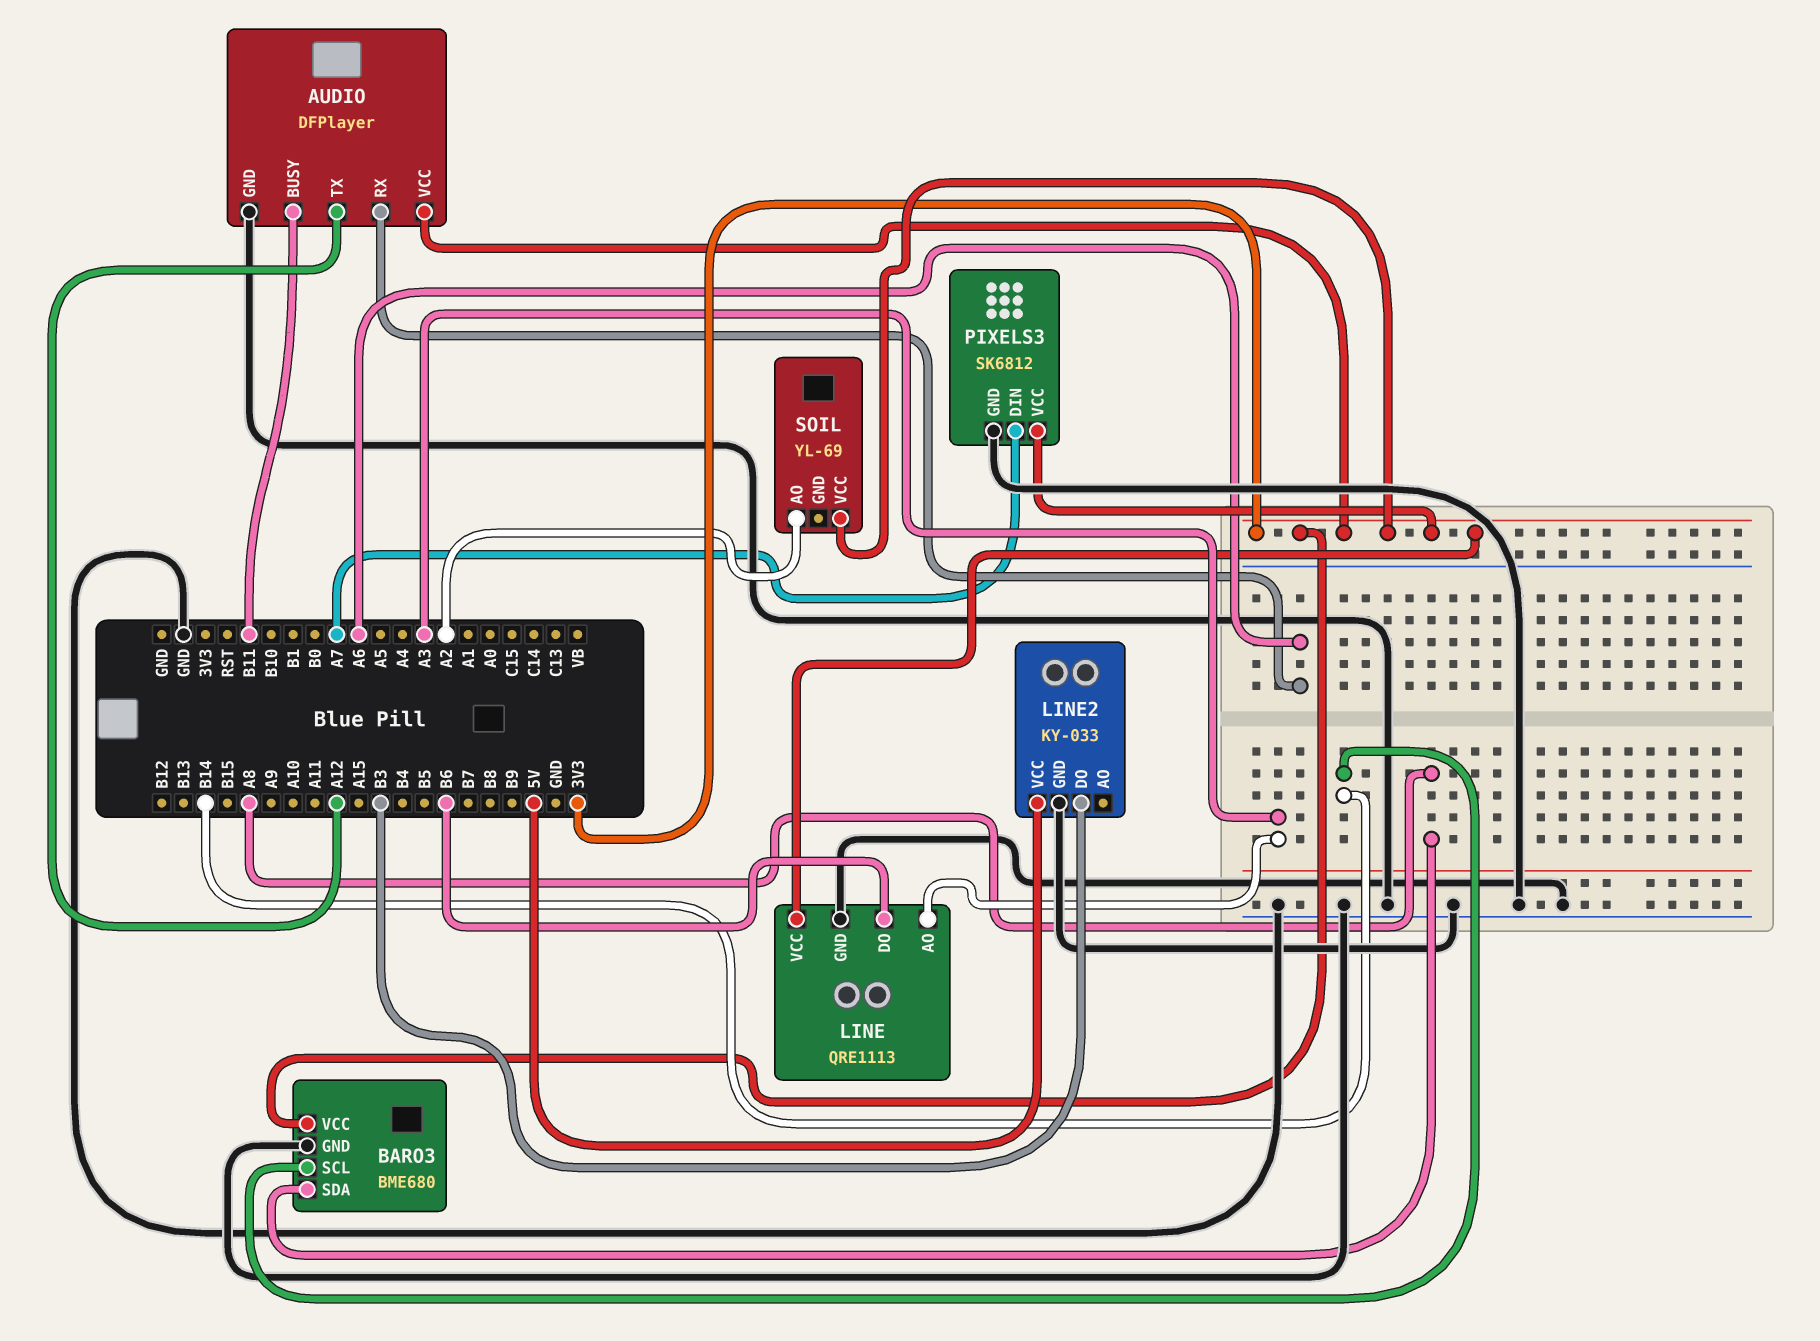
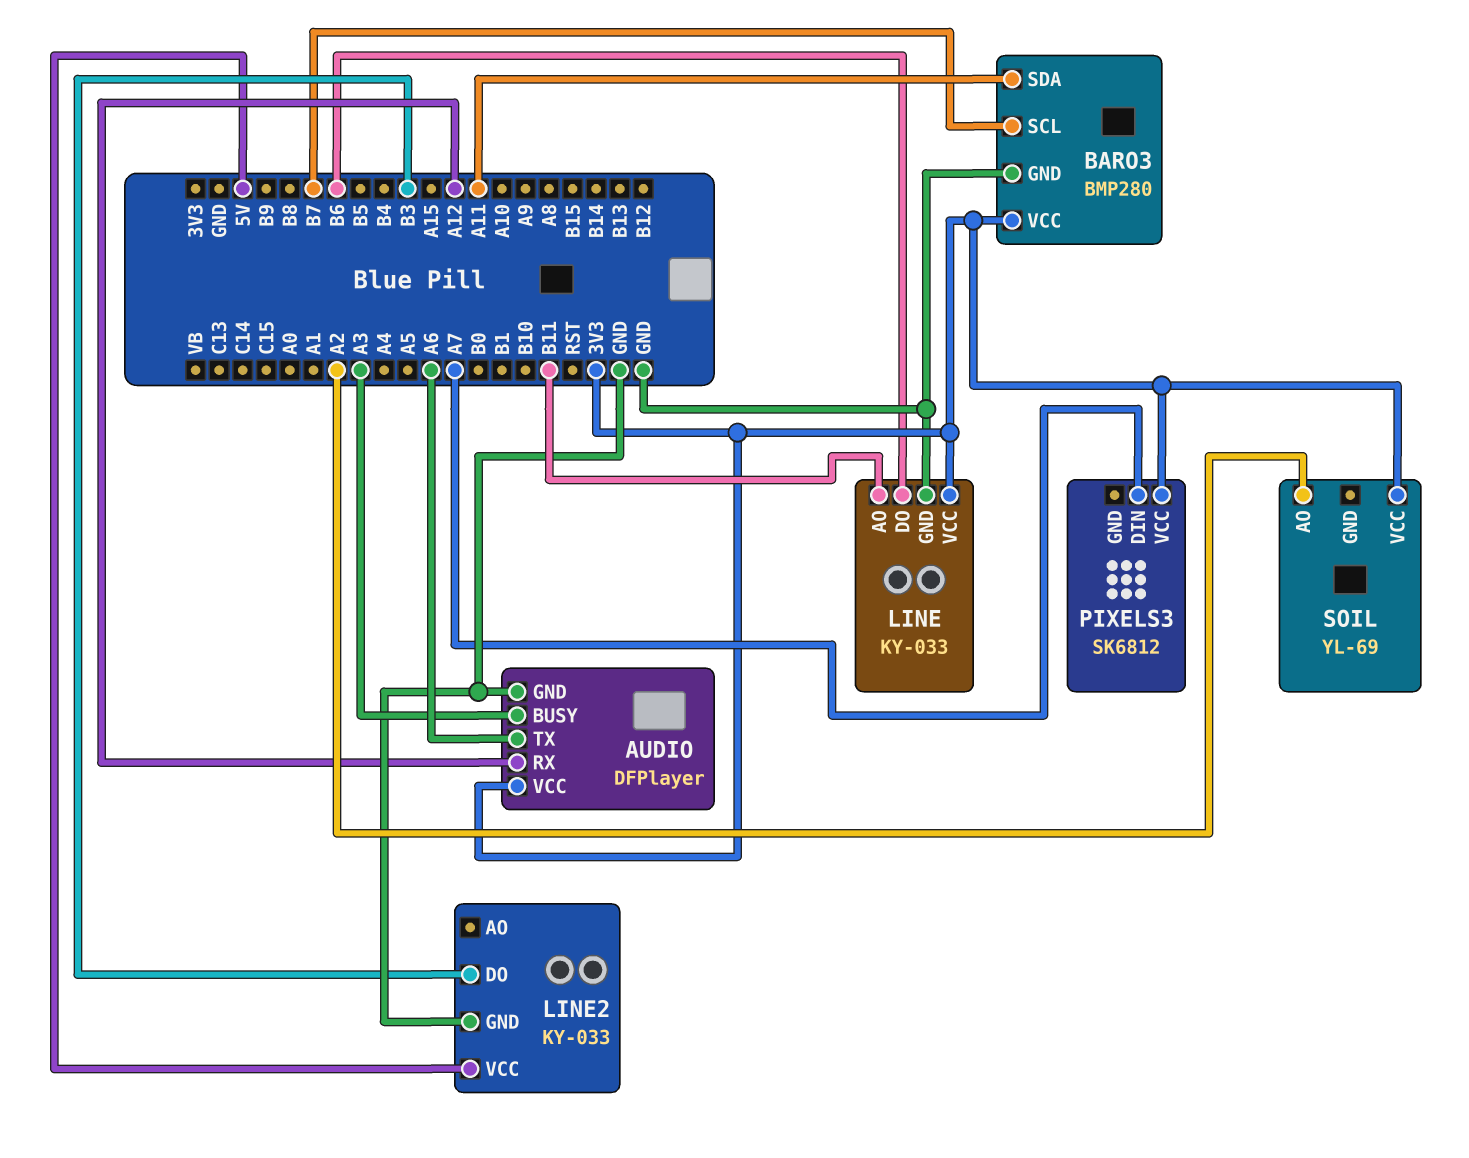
AUDIO pin BUSY: B11 -> A3
AUDIO pin RX: A6 -> A12
AUDIO pin TX: A12 -> A6
BARO3: BME680 -> BMP280
BARO3 pin SCL: B14 -> B7
BARO3 pin SDA: A8 -> A11
LINE: QRE1113 -> KY-033
LINE pin AO: A3 -> B11
PIXELS3 pin GND: GND -> none

